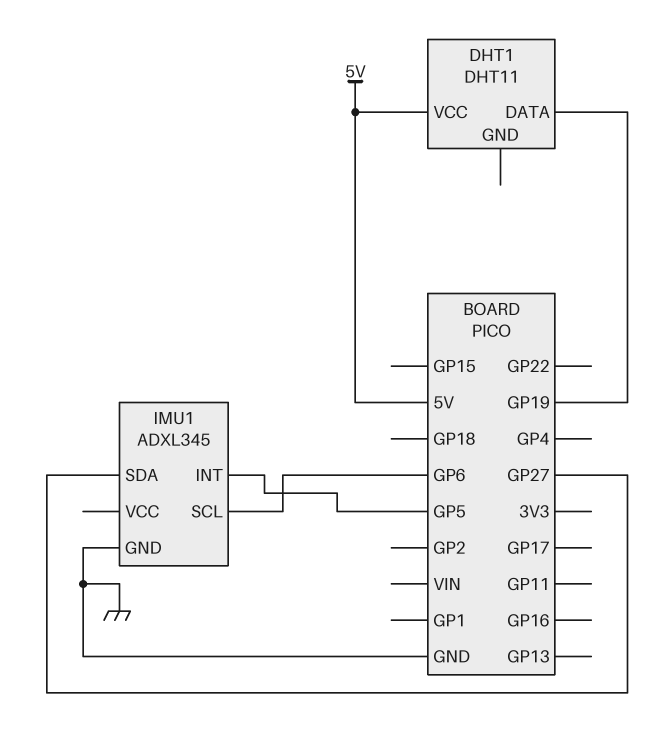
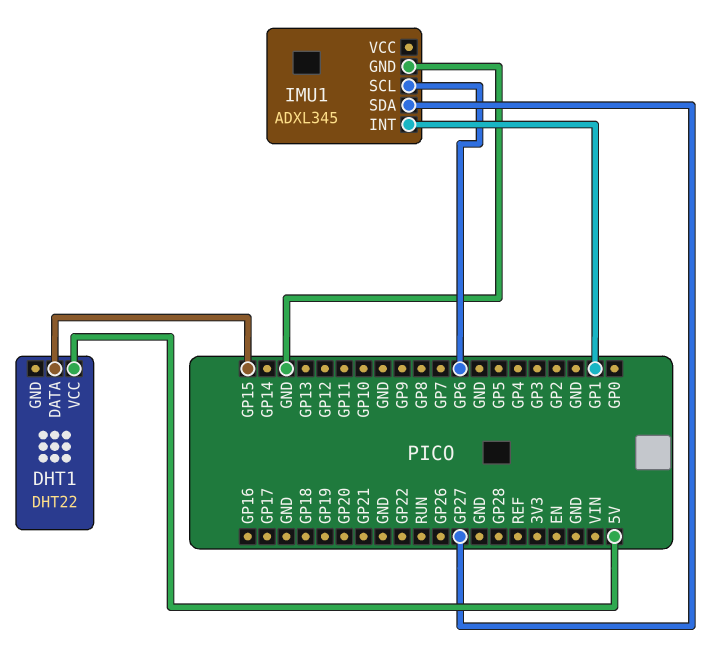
DHT1: DHT11 -> DHT22
DHT1 pin DATA: GP19 -> GP15
IMU1 pin INT: GP5 -> GP1

